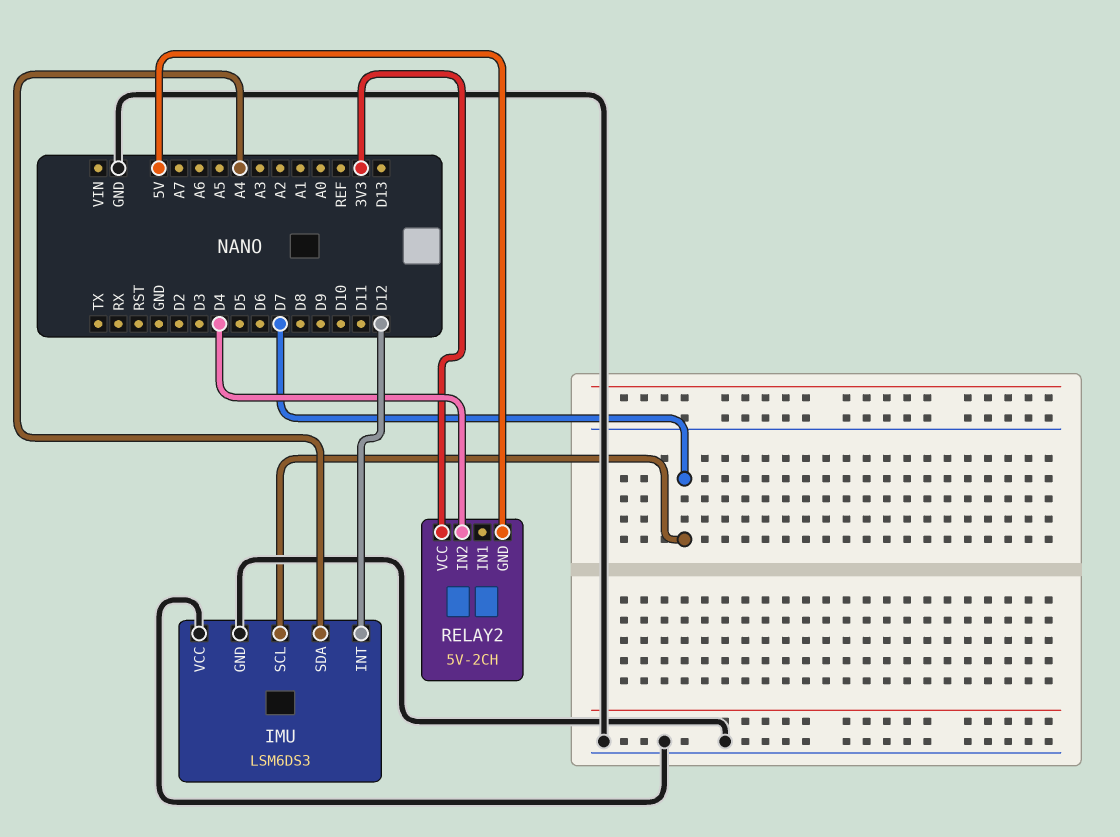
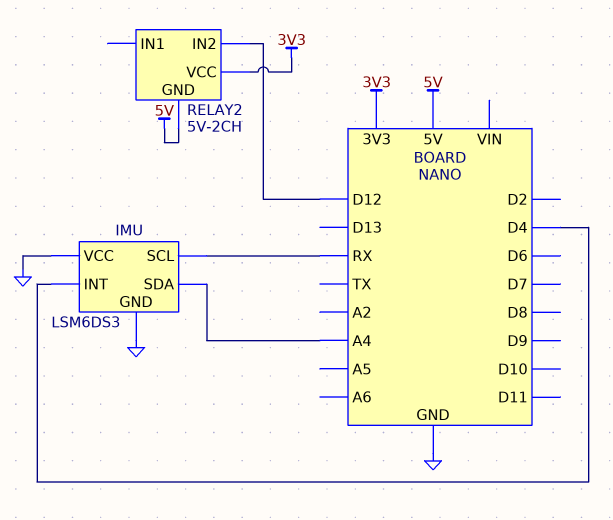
IMU pin INT: D12 -> D4
IMU pin SCL: D7 -> RX
RELAY2 pin IN2: D4 -> D12

